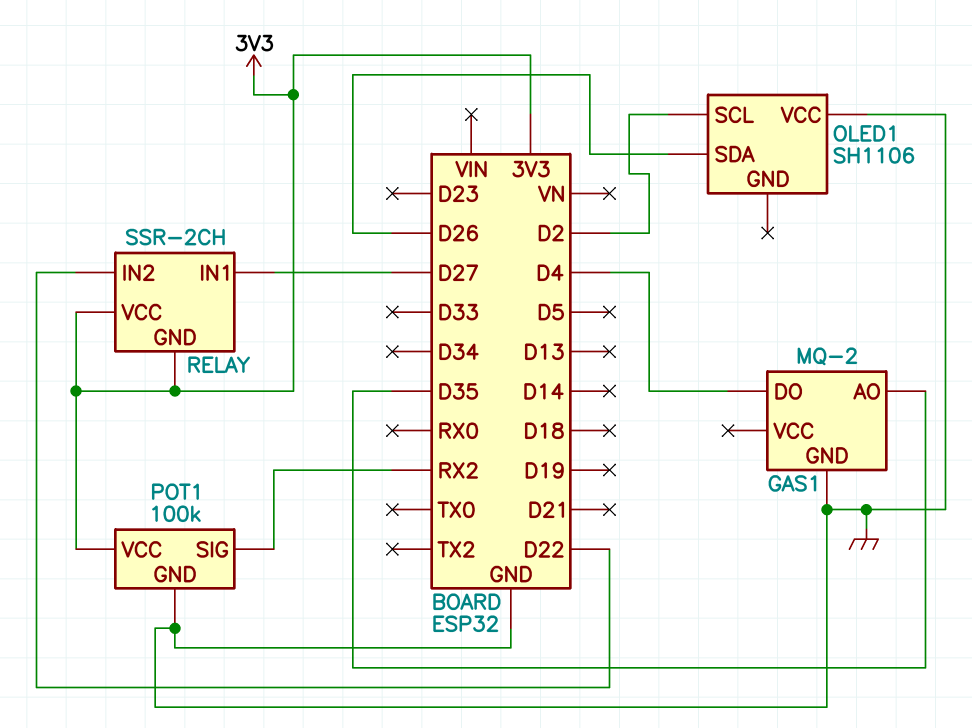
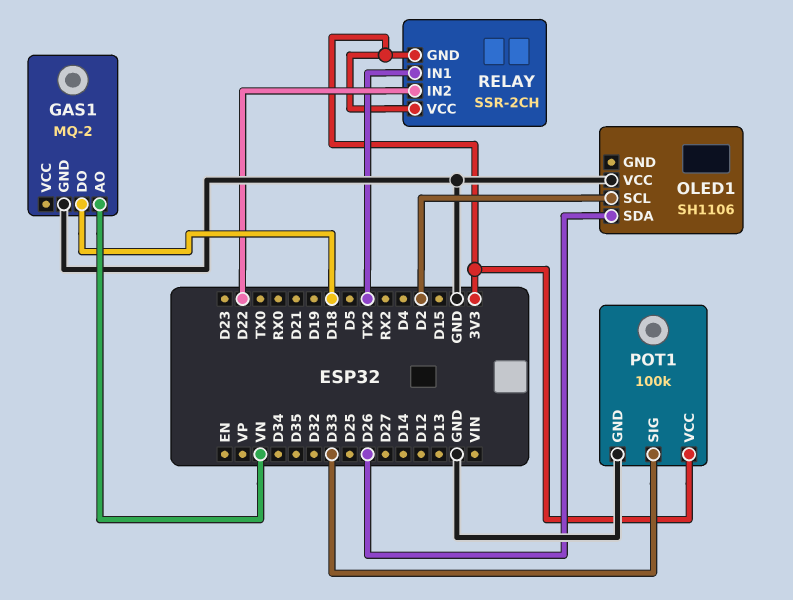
GAS1 pin AO: D35 -> VN
GAS1 pin DO: D4 -> D18
POT1 pin SIG: RX2 -> D33
RELAY pin IN1: D27 -> TX2

